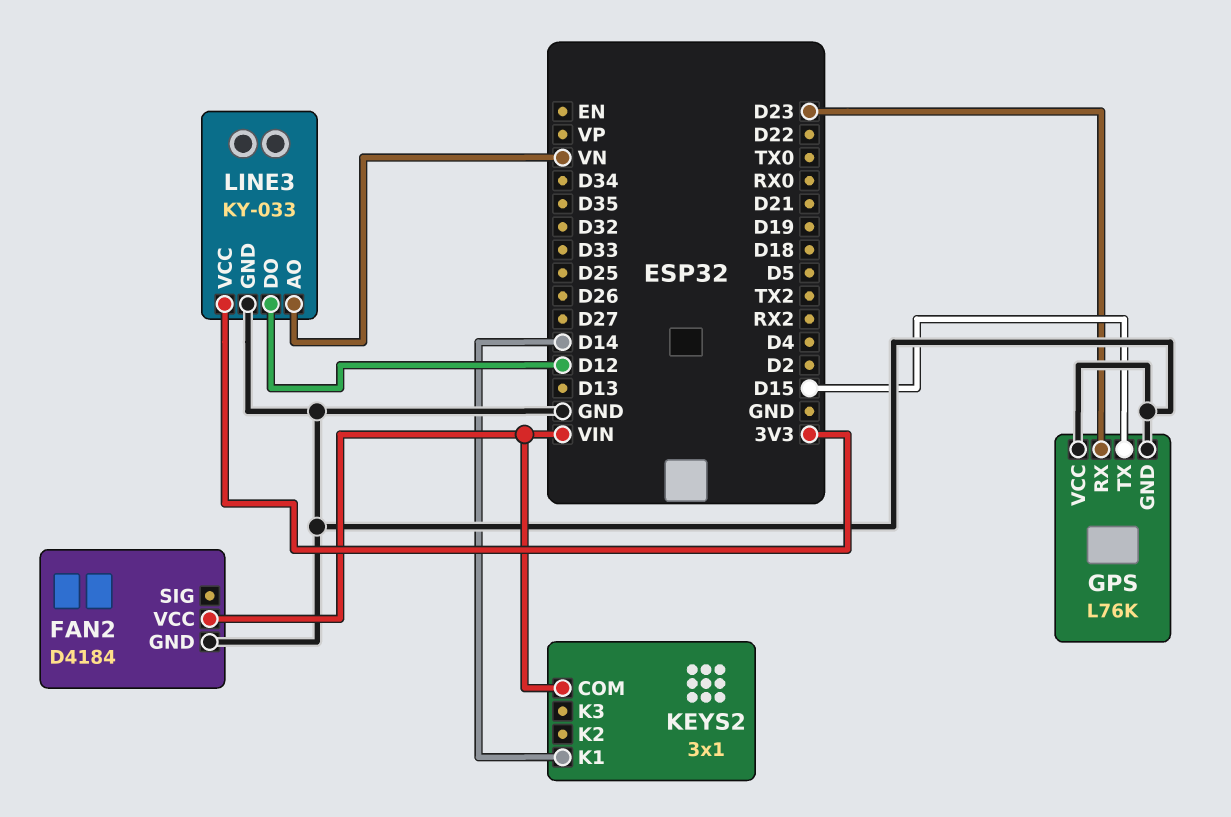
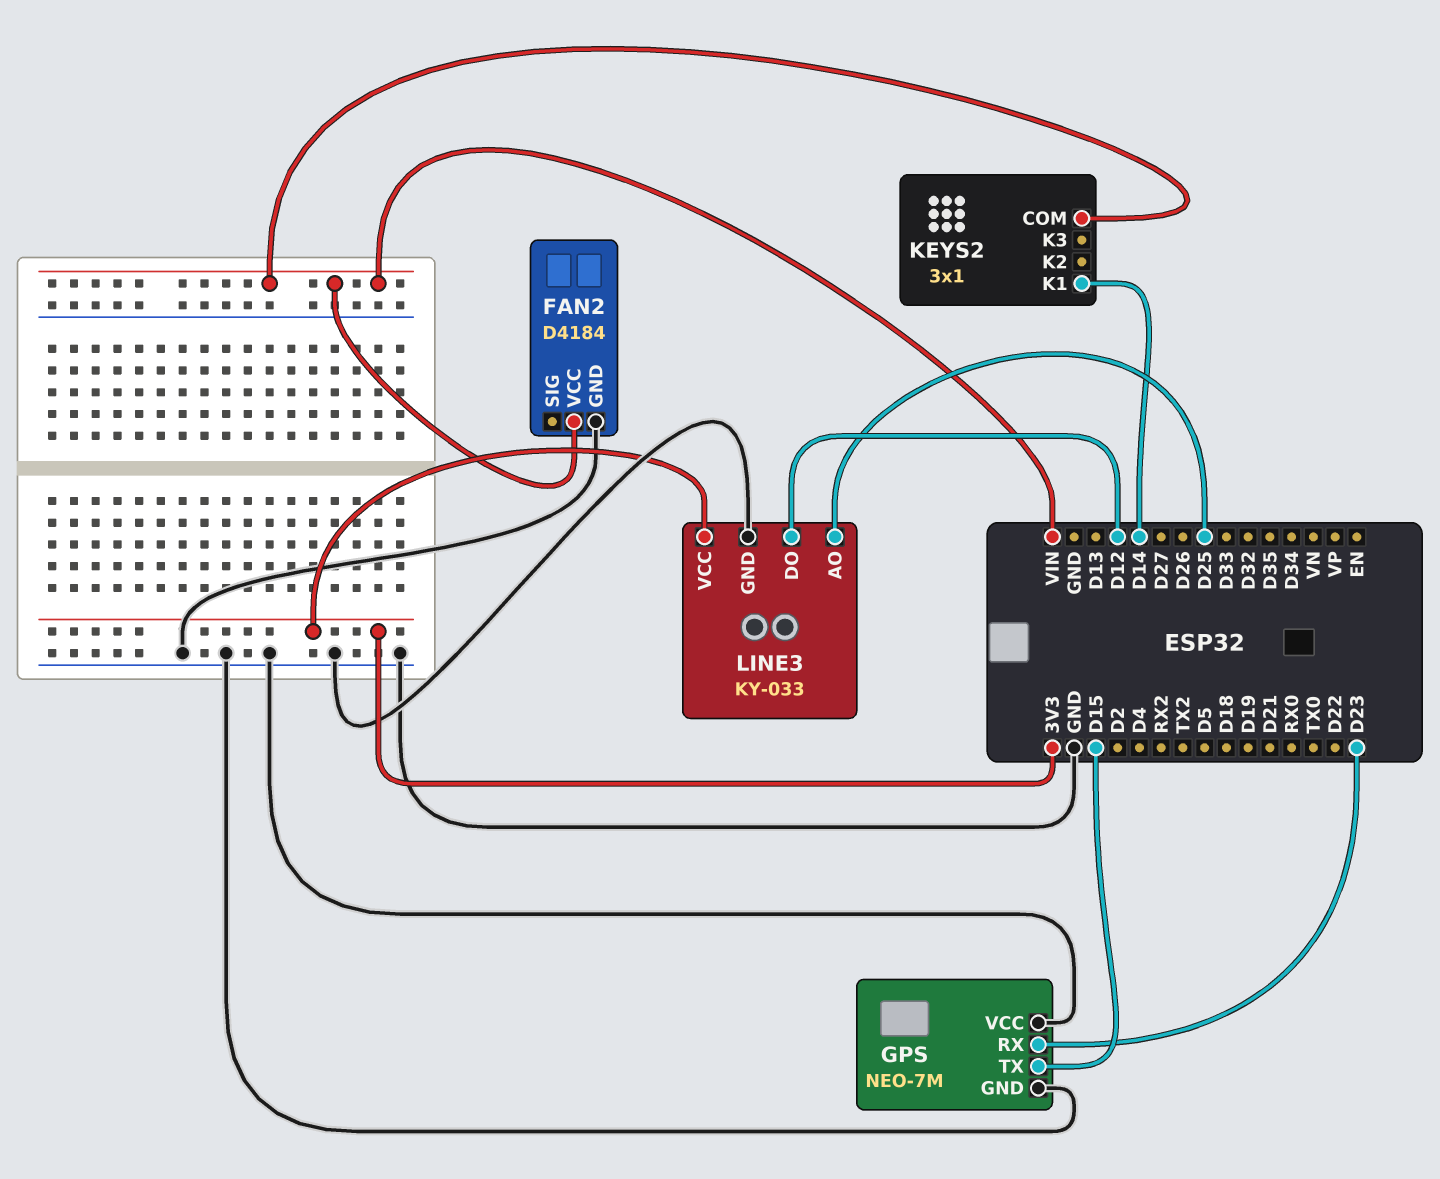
GPS: L76K -> NEO-7M
LINE3 pin AO: VN -> D25

